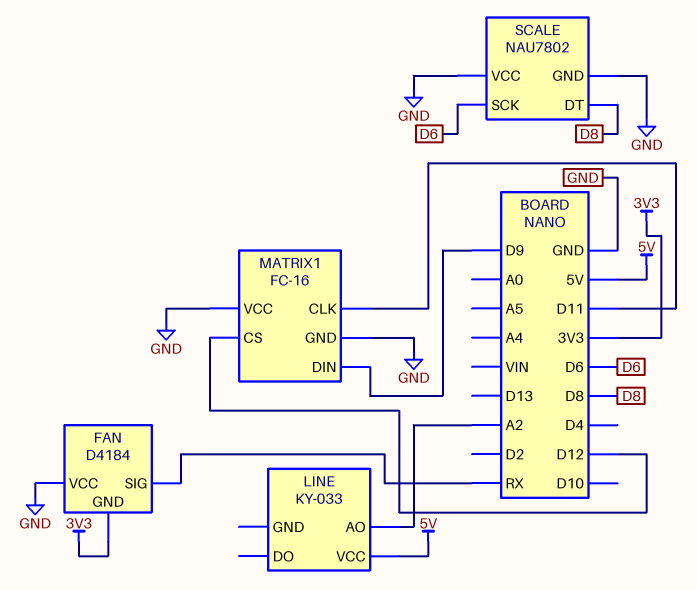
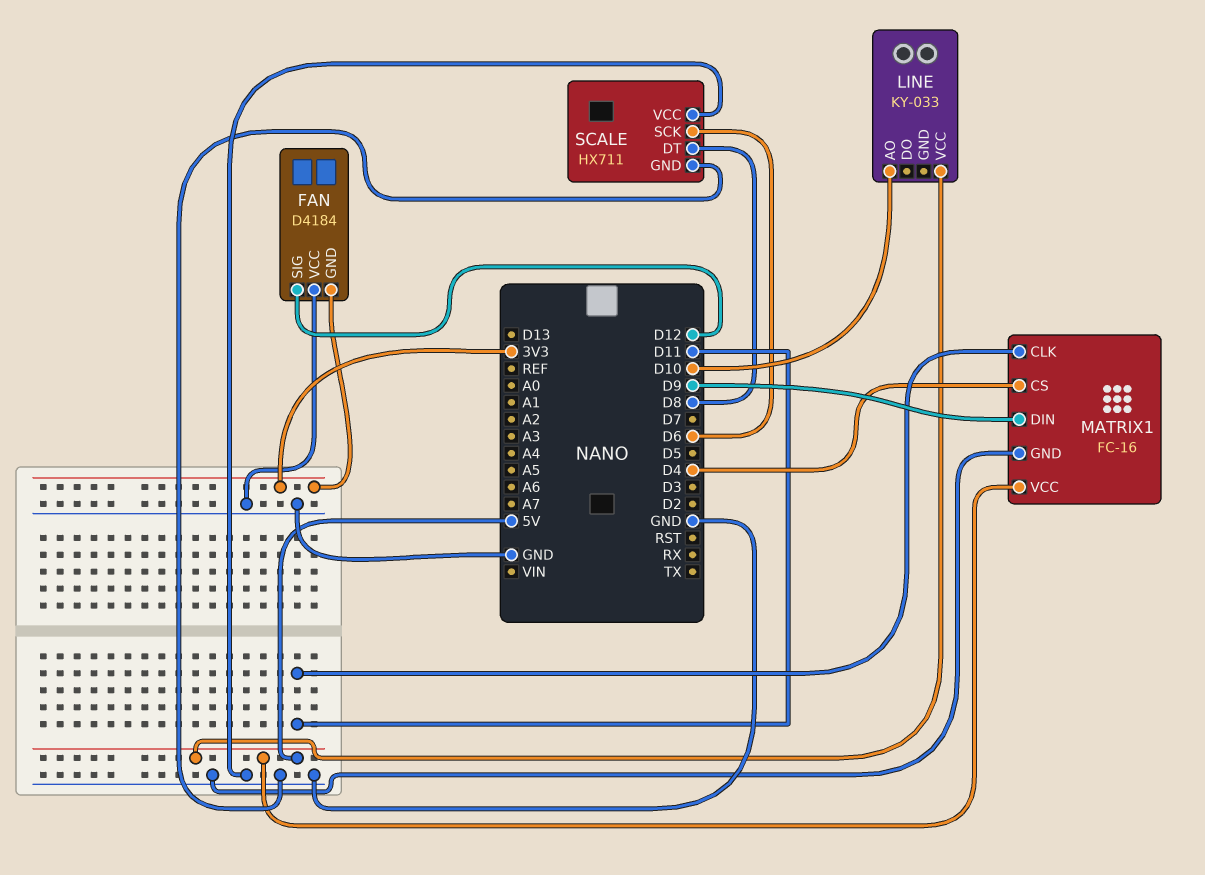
FAN pin SIG: RX -> D12
LINE pin AO: A2 -> D10
MATRIX1 pin CS: D12 -> D4
MATRIX1 pin VCC: GND -> 5V
SCALE: NAU7802 -> HX711

